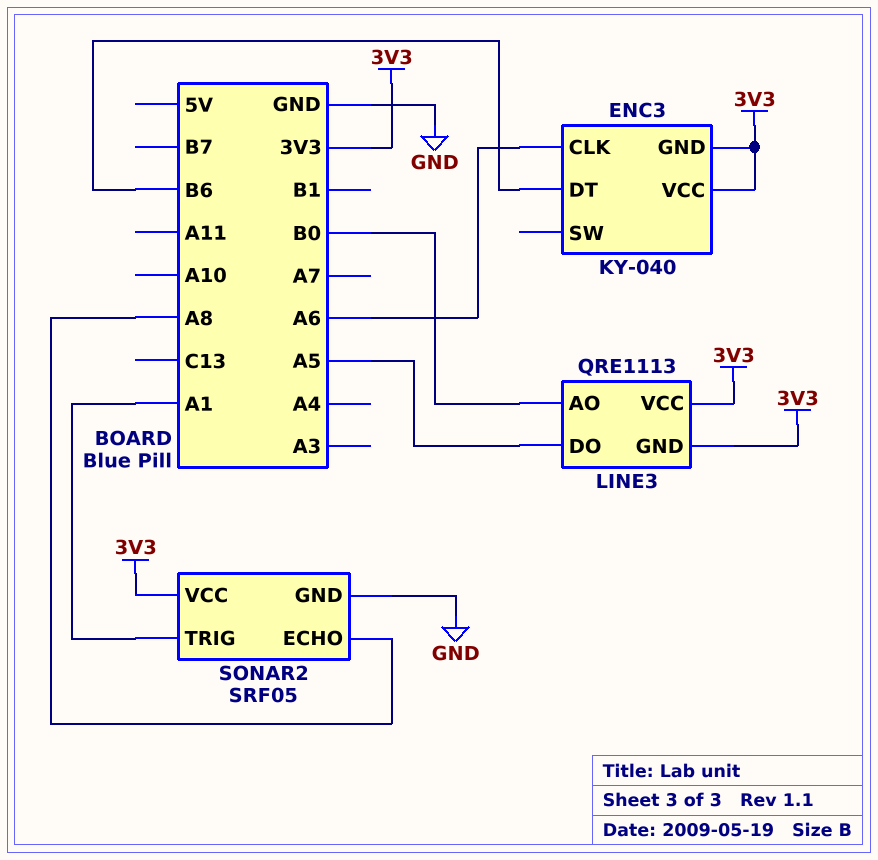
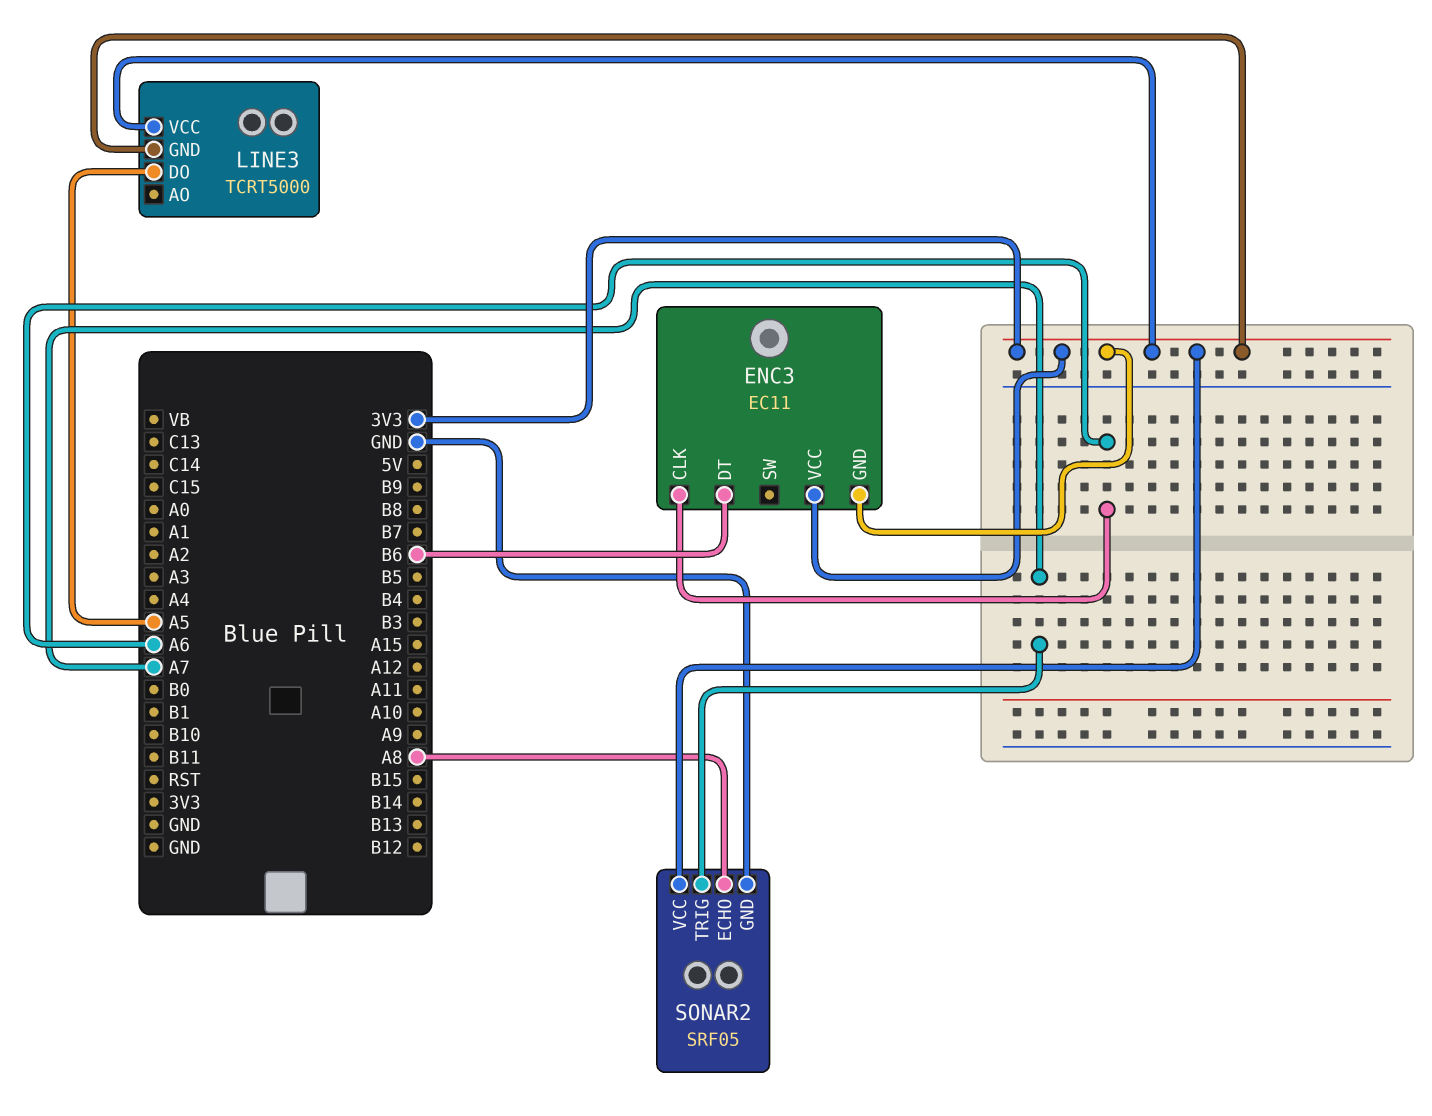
ENC3: KY-040 -> EC11
LINE3: QRE1113 -> TCRT5000
LINE3 pin AO: B0 -> none
SONAR2 pin TRIG: A1 -> A7

